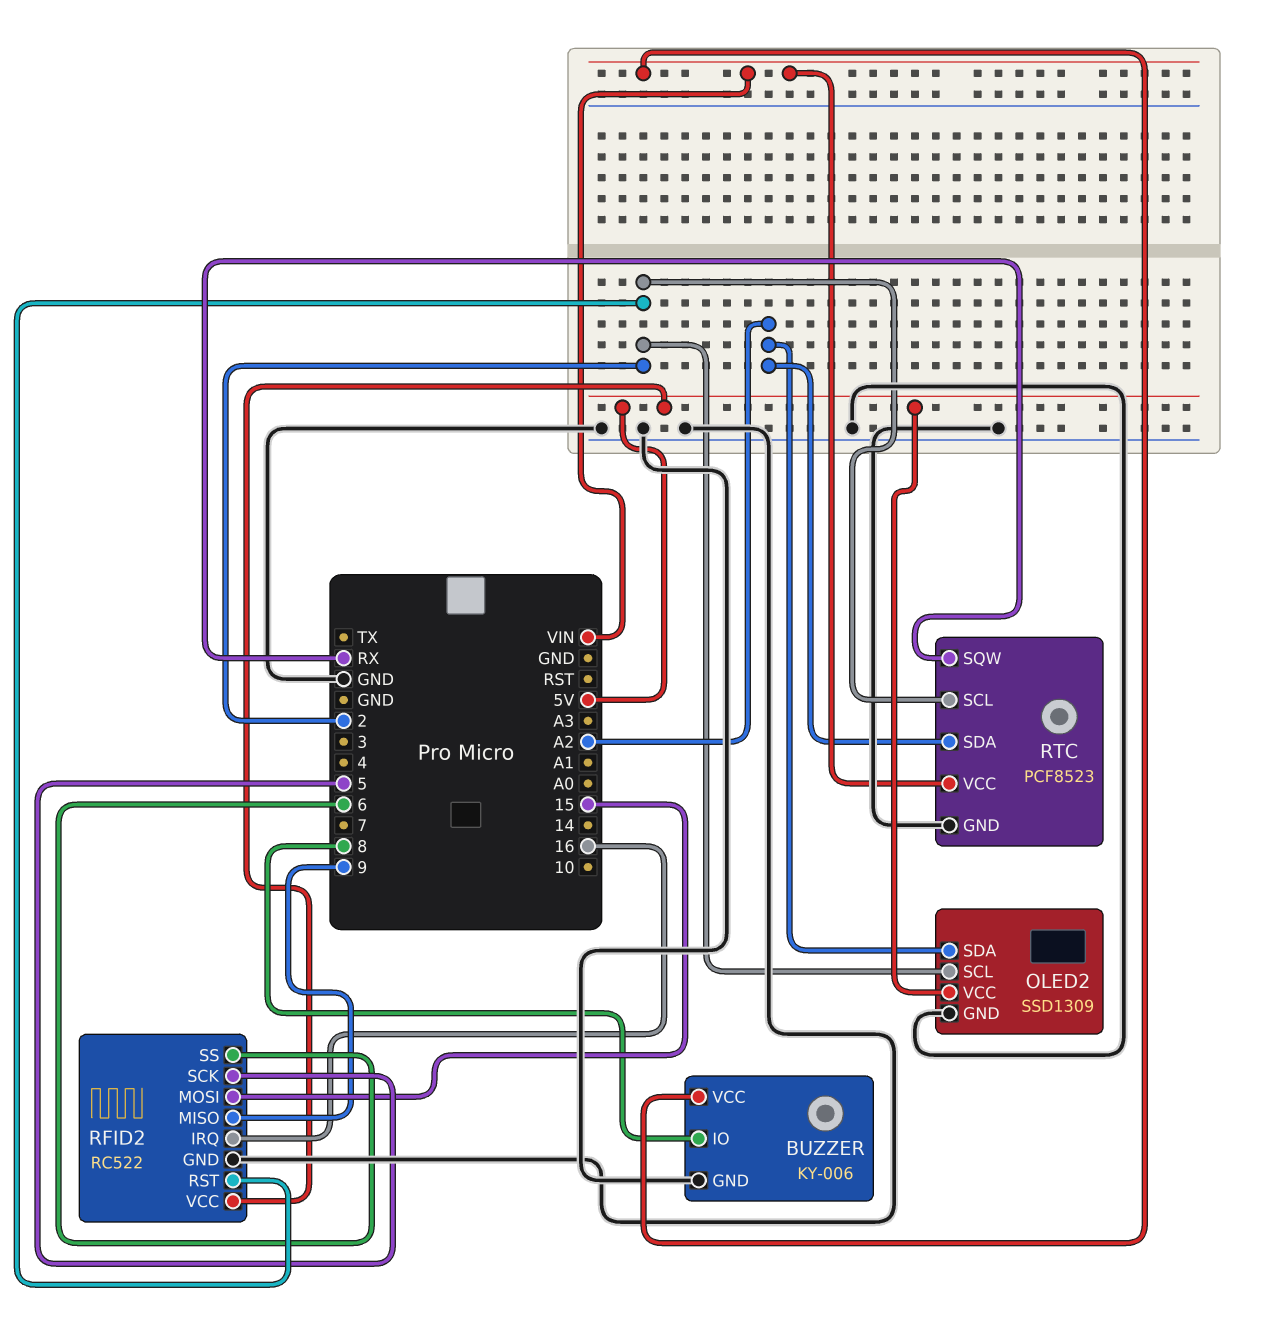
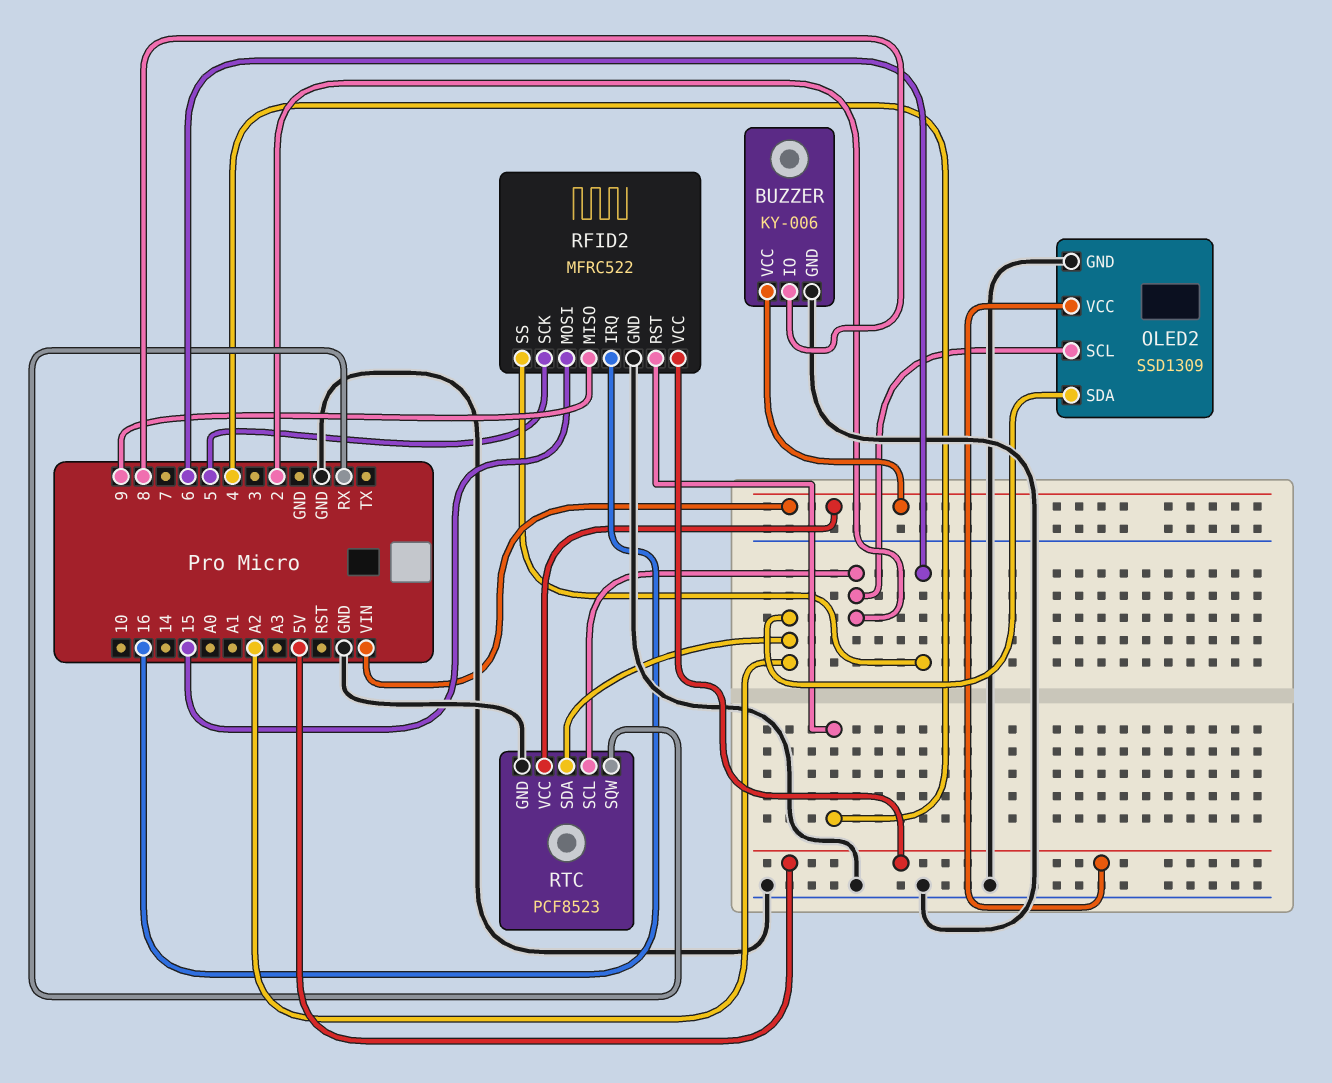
RFID2: RC522 -> MFRC522
RFID2 pin RST: 2 -> 4

